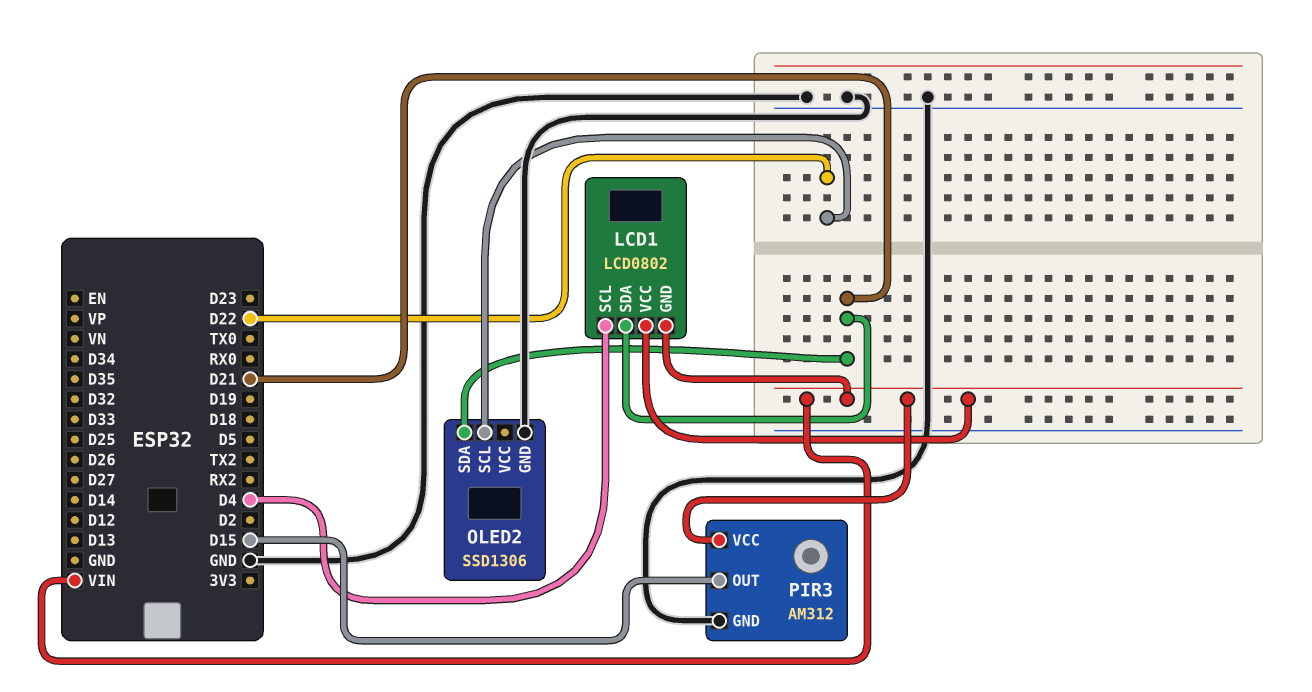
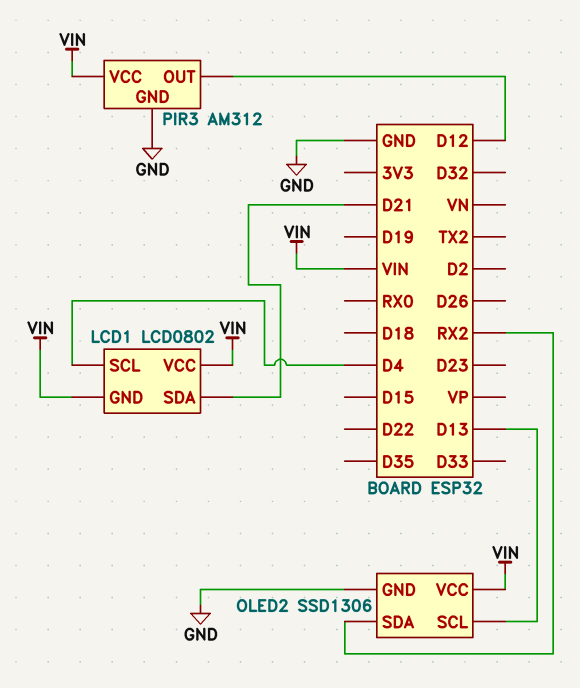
OLED2 pin SCL: D22 -> D13
OLED2 pin SDA: D21 -> RX2
OLED2 pin VCC: none -> VIN
PIR3 pin OUT: D15 -> D12

